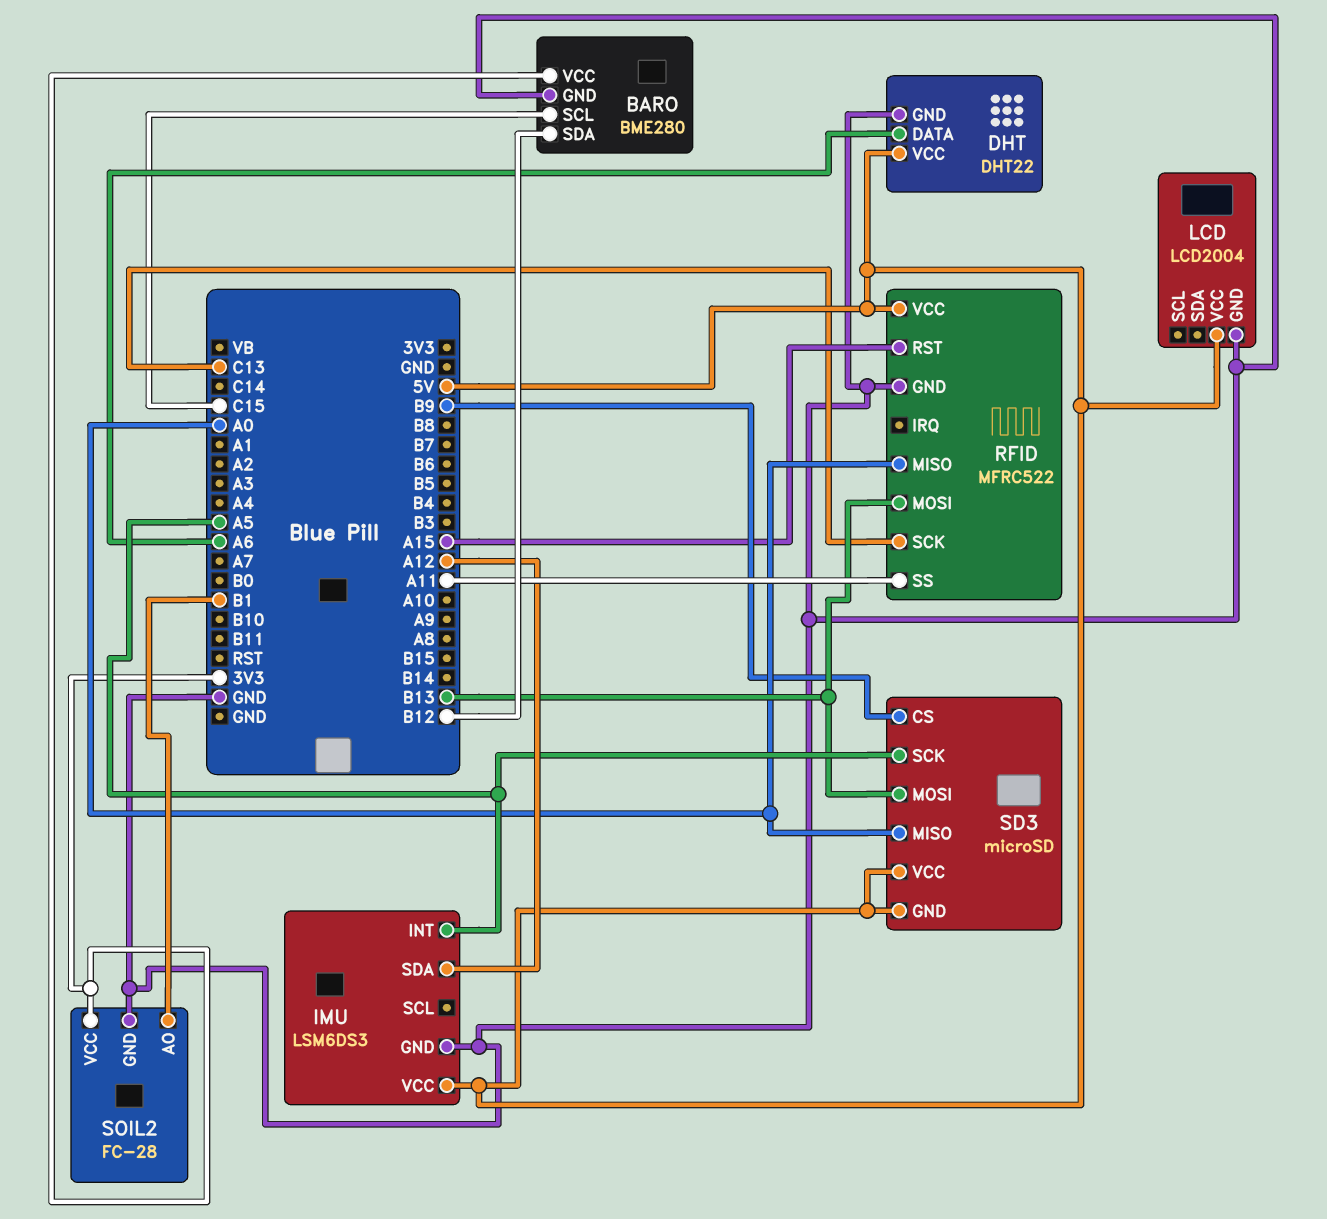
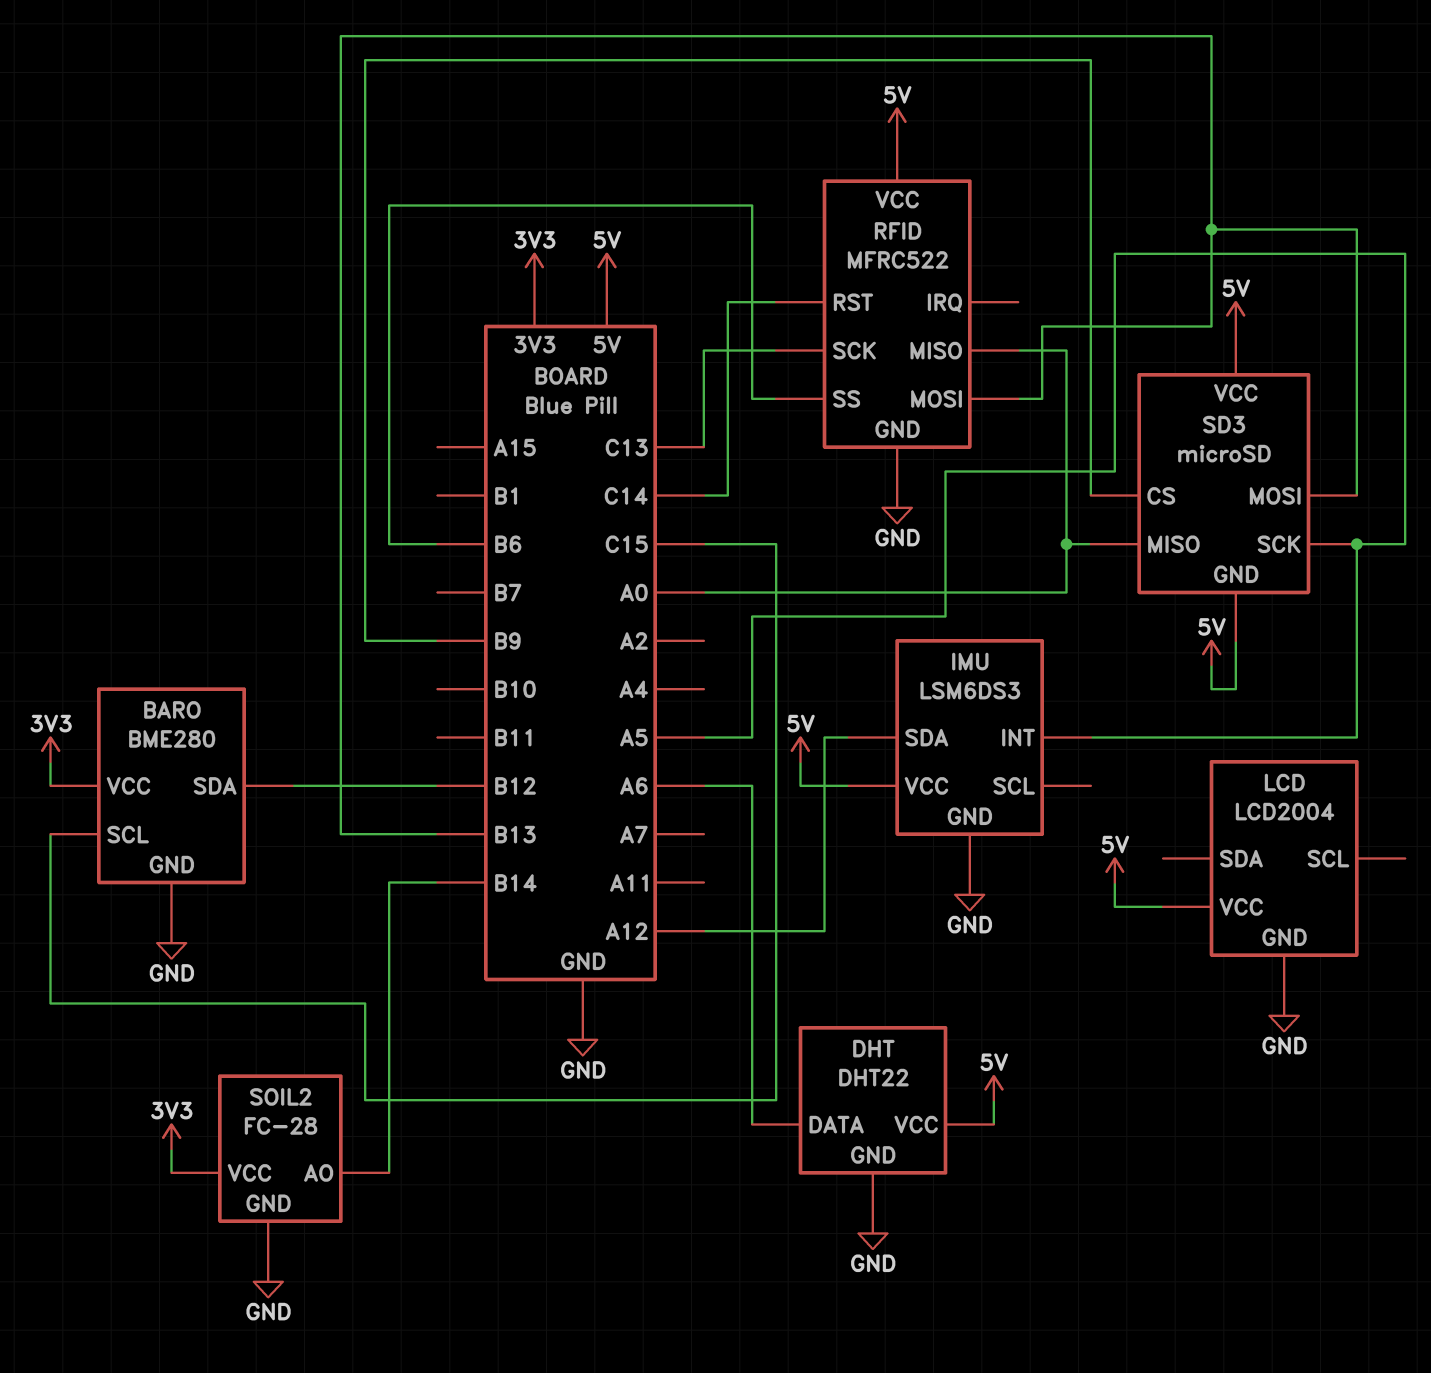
RFID pin RST: A15 -> C14
RFID pin SS: A11 -> B6
SOIL2 pin AO: B1 -> B14

